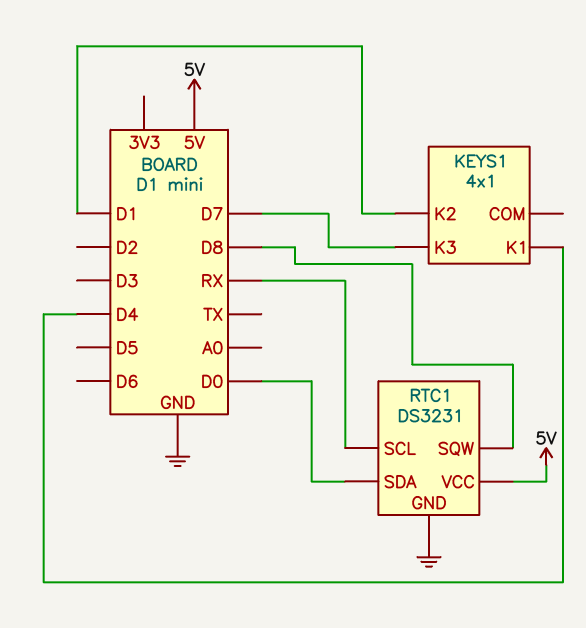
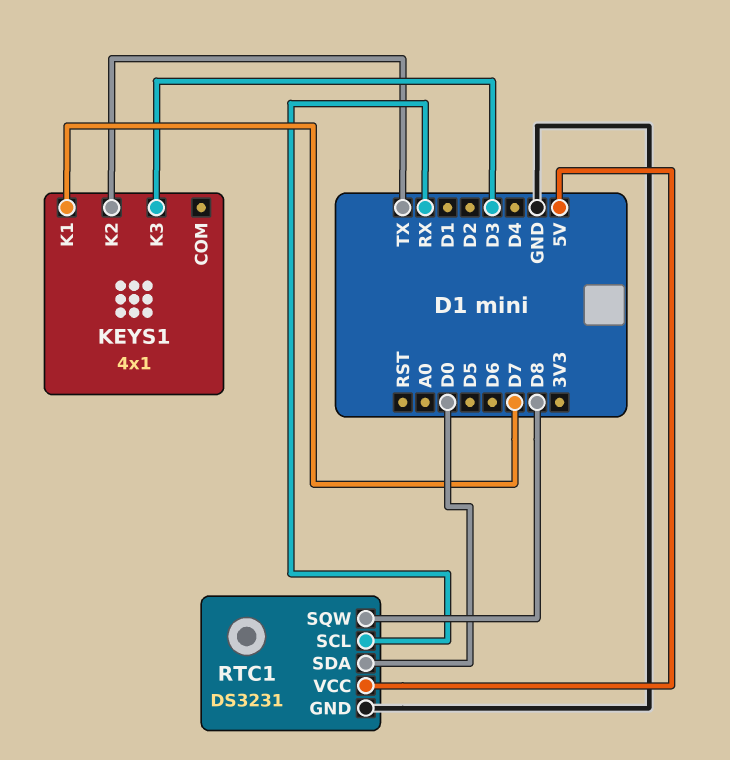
KEYS1 pin K1: D4 -> D7
KEYS1 pin K2: D1 -> TX
KEYS1 pin K3: D7 -> D3

